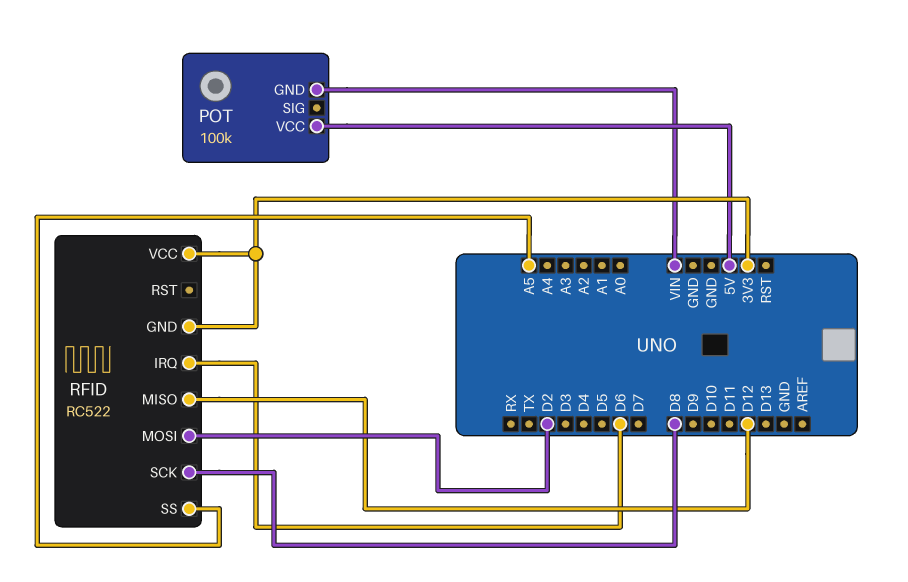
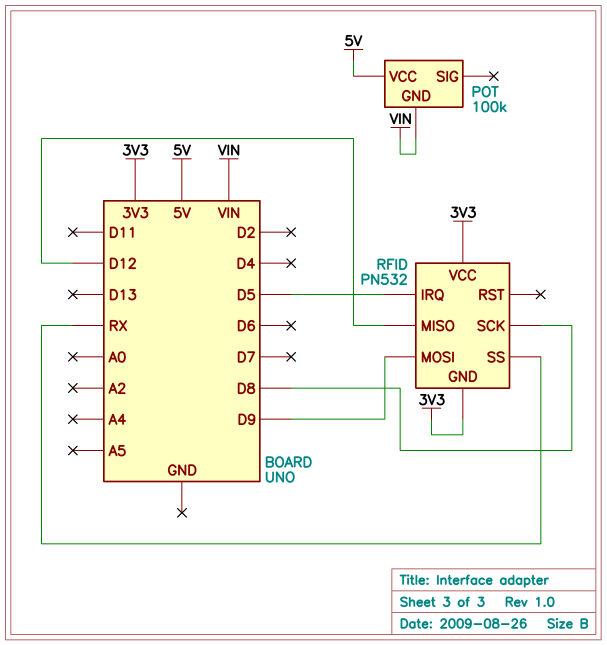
RFID: RC522 -> PN532
RFID pin IRQ: D6 -> D5
RFID pin MOSI: D2 -> D9
RFID pin SS: A5 -> RX

